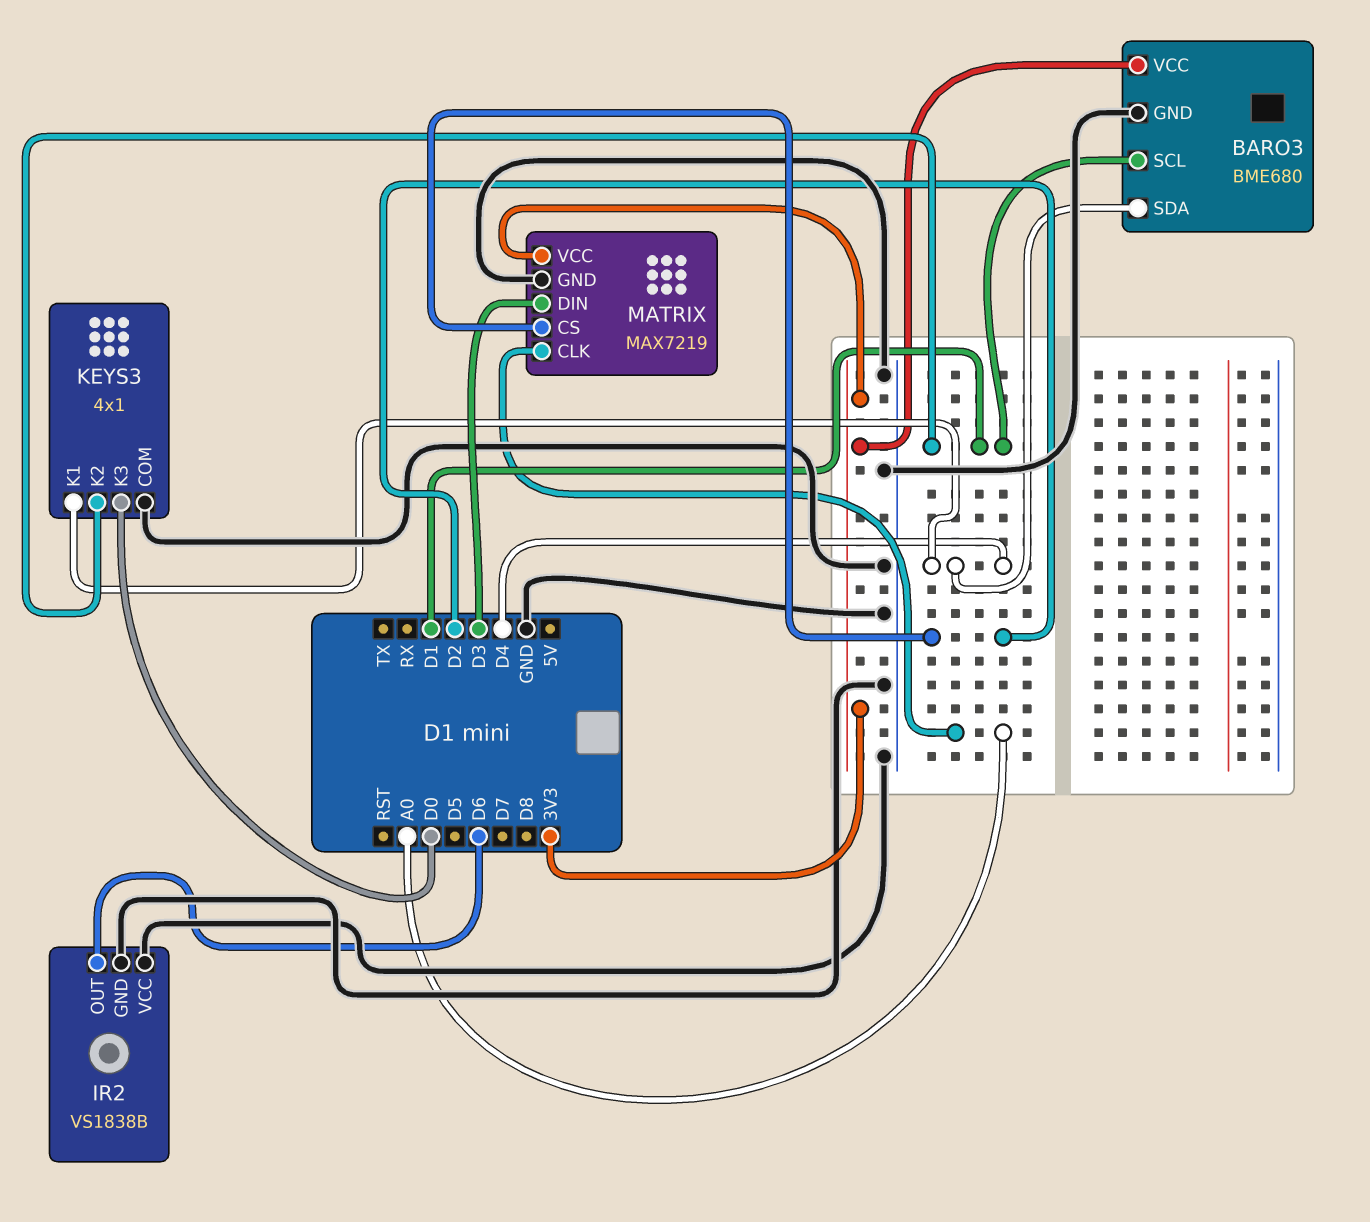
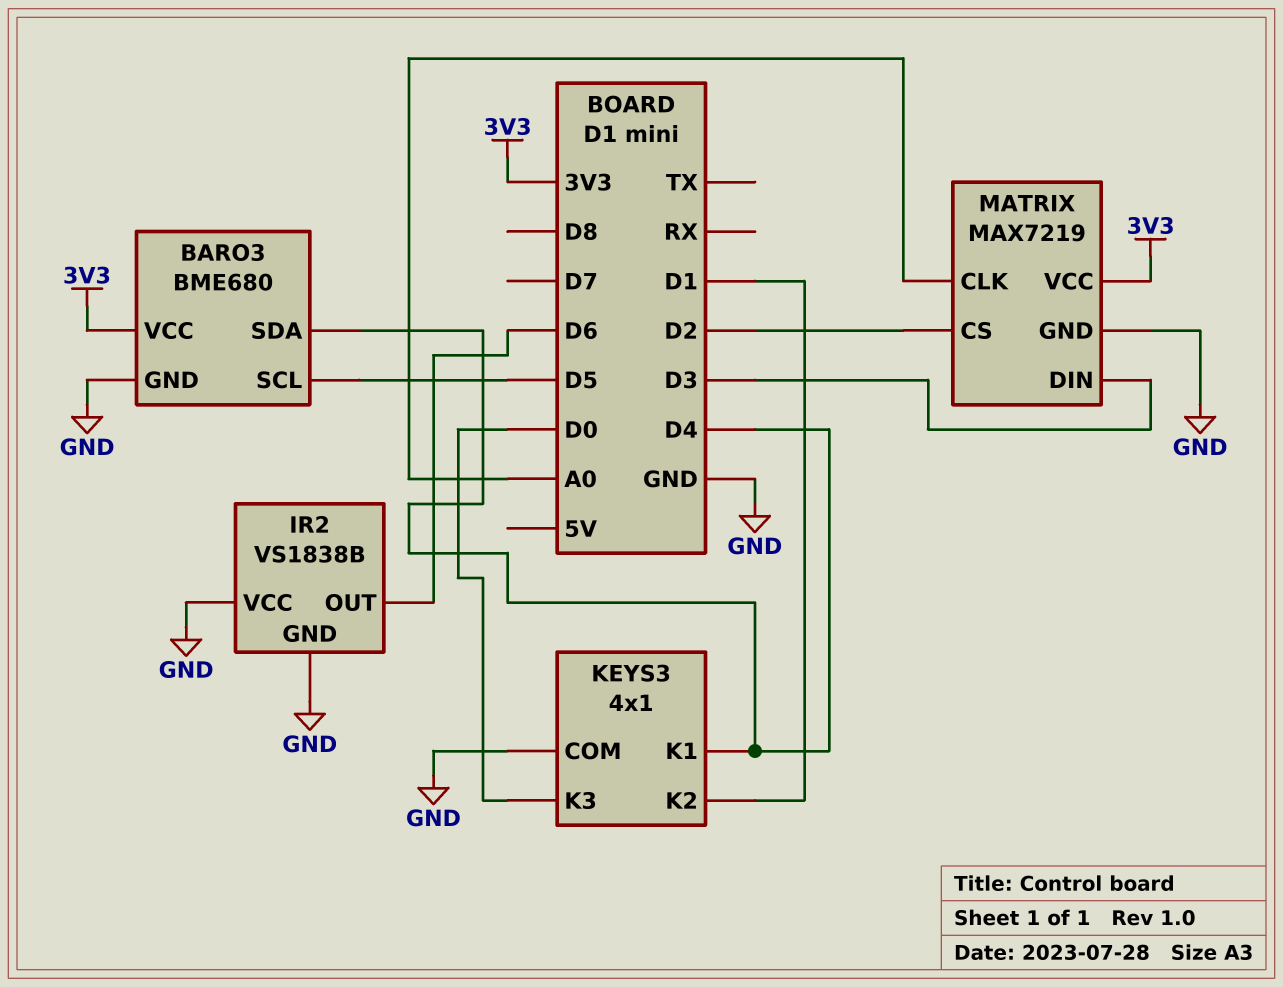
BARO3 pin SCL: D1 -> D5

